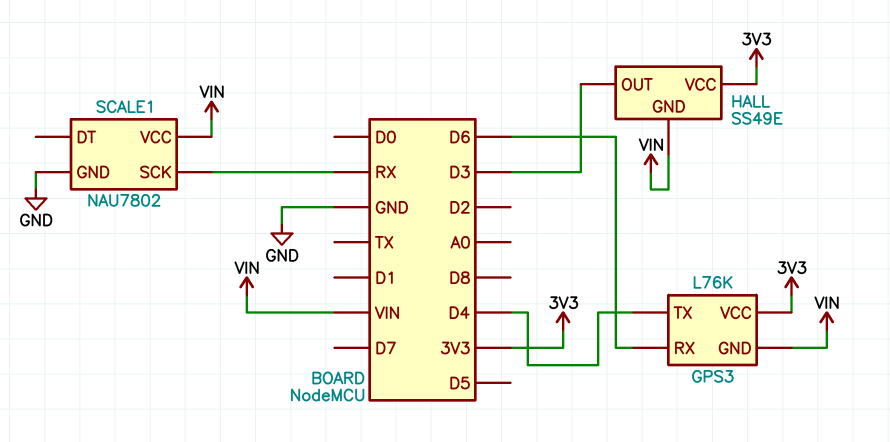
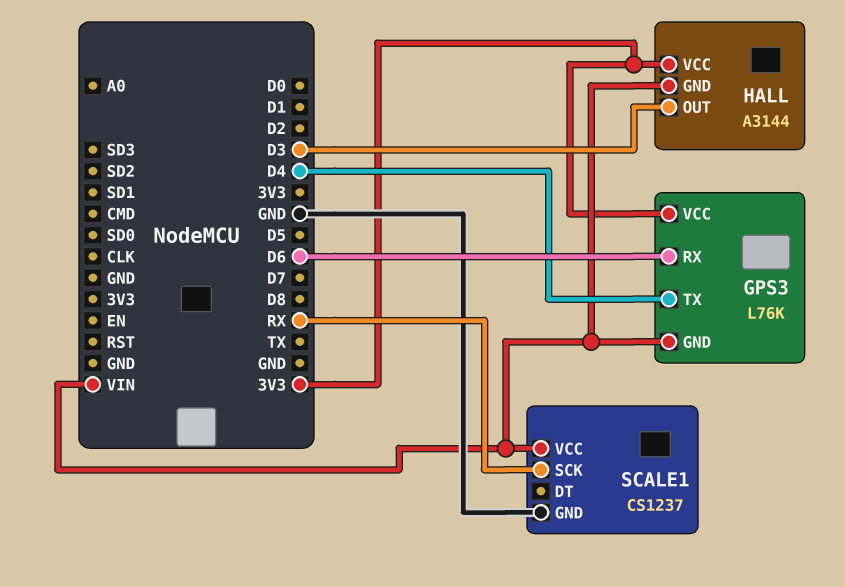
HALL: SS49E -> A3144
SCALE1: NAU7802 -> CS1237

